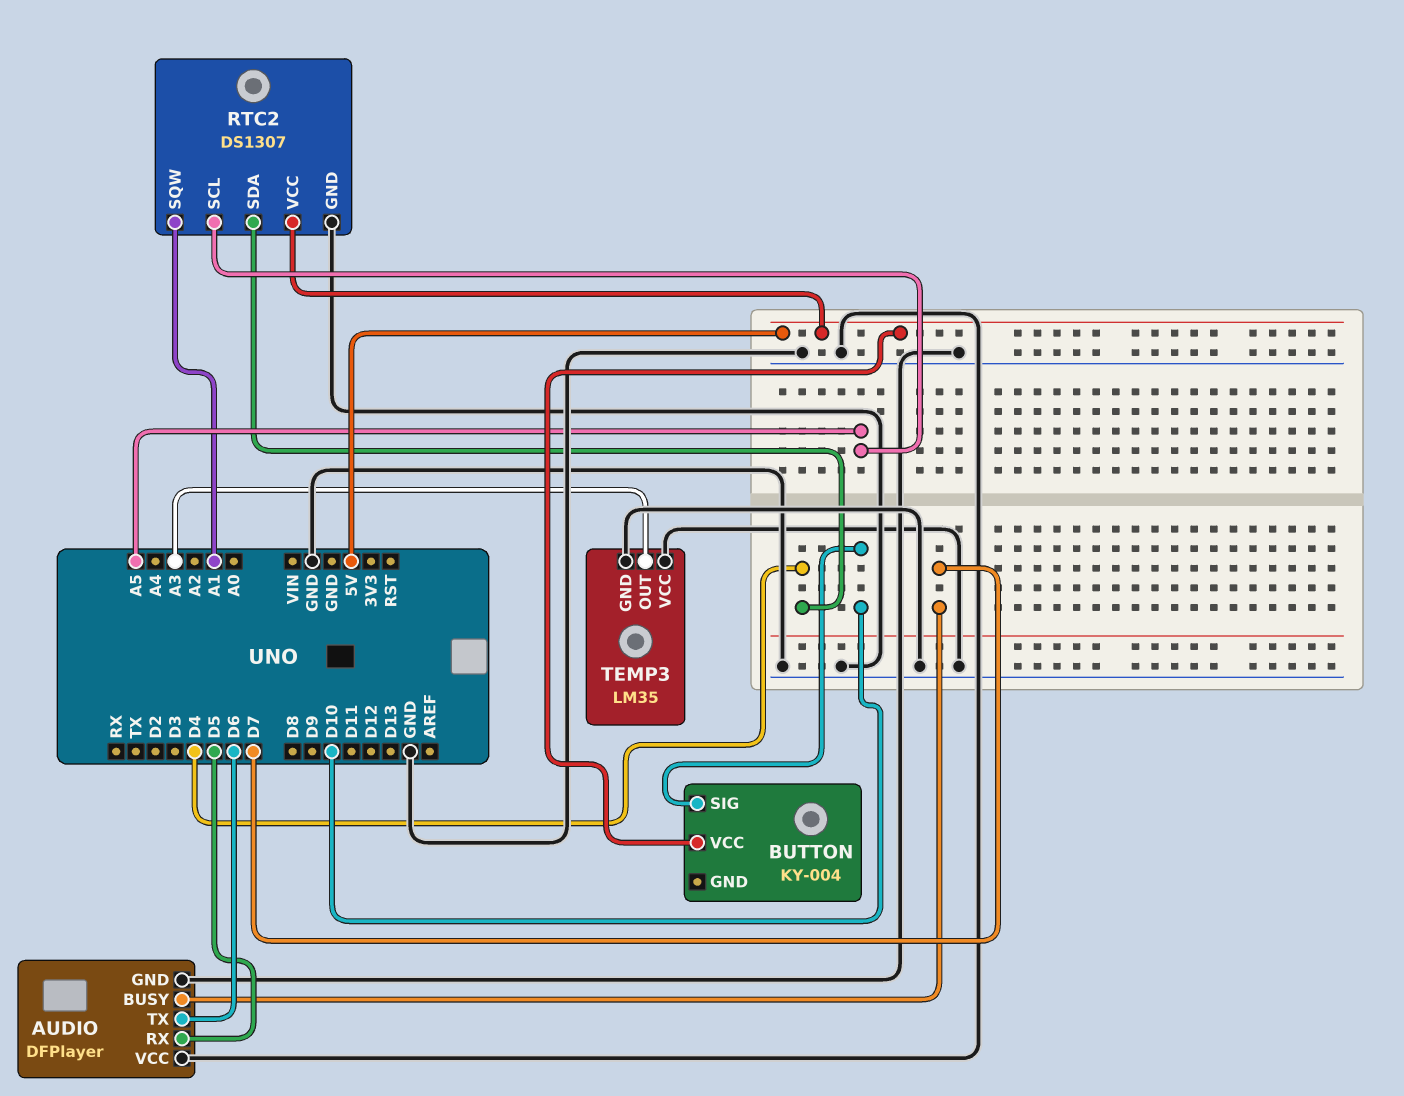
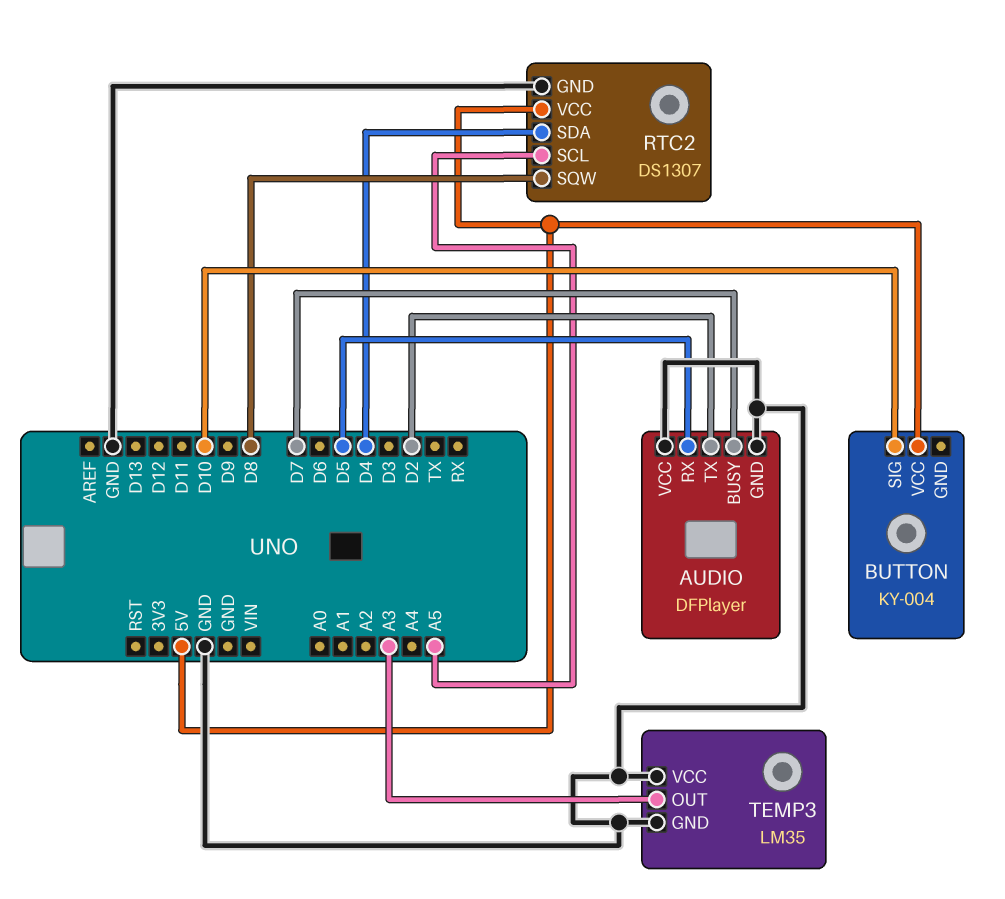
AUDIO pin TX: D6 -> D2
RTC2 pin SQW: A1 -> D8

